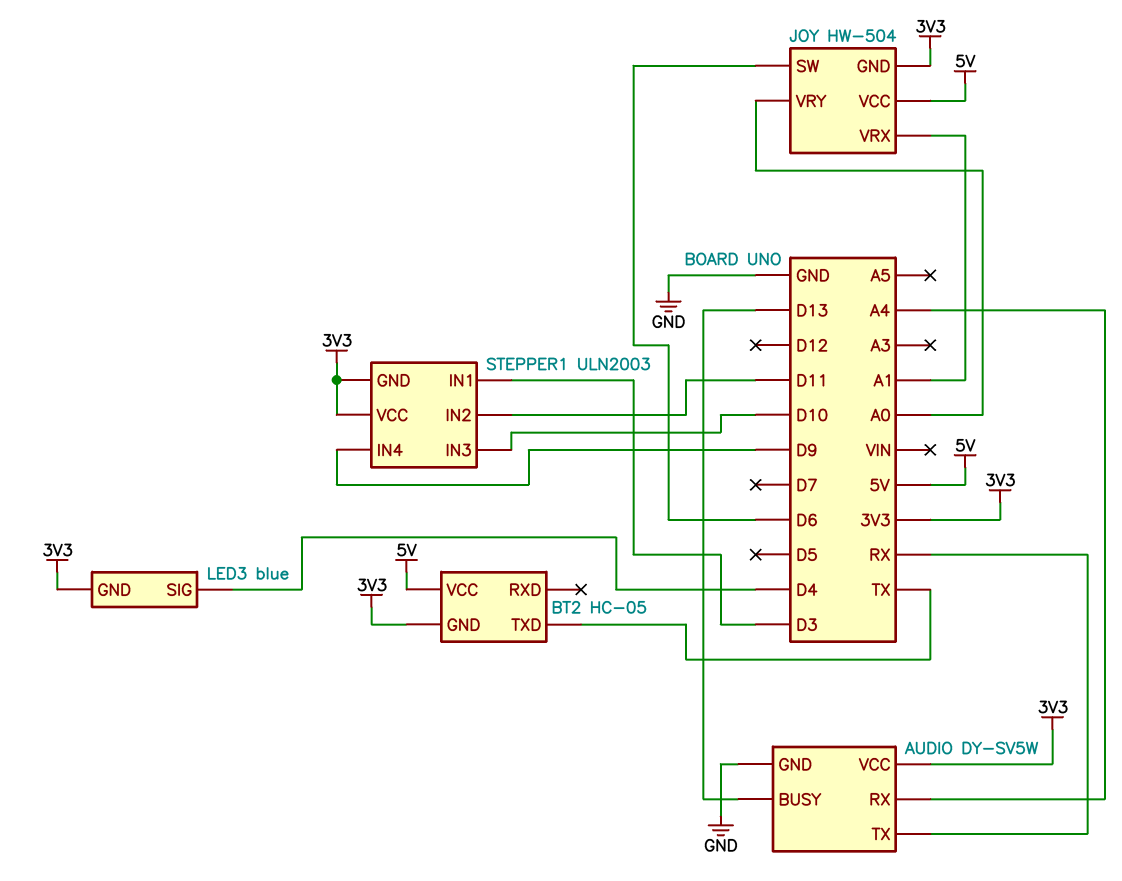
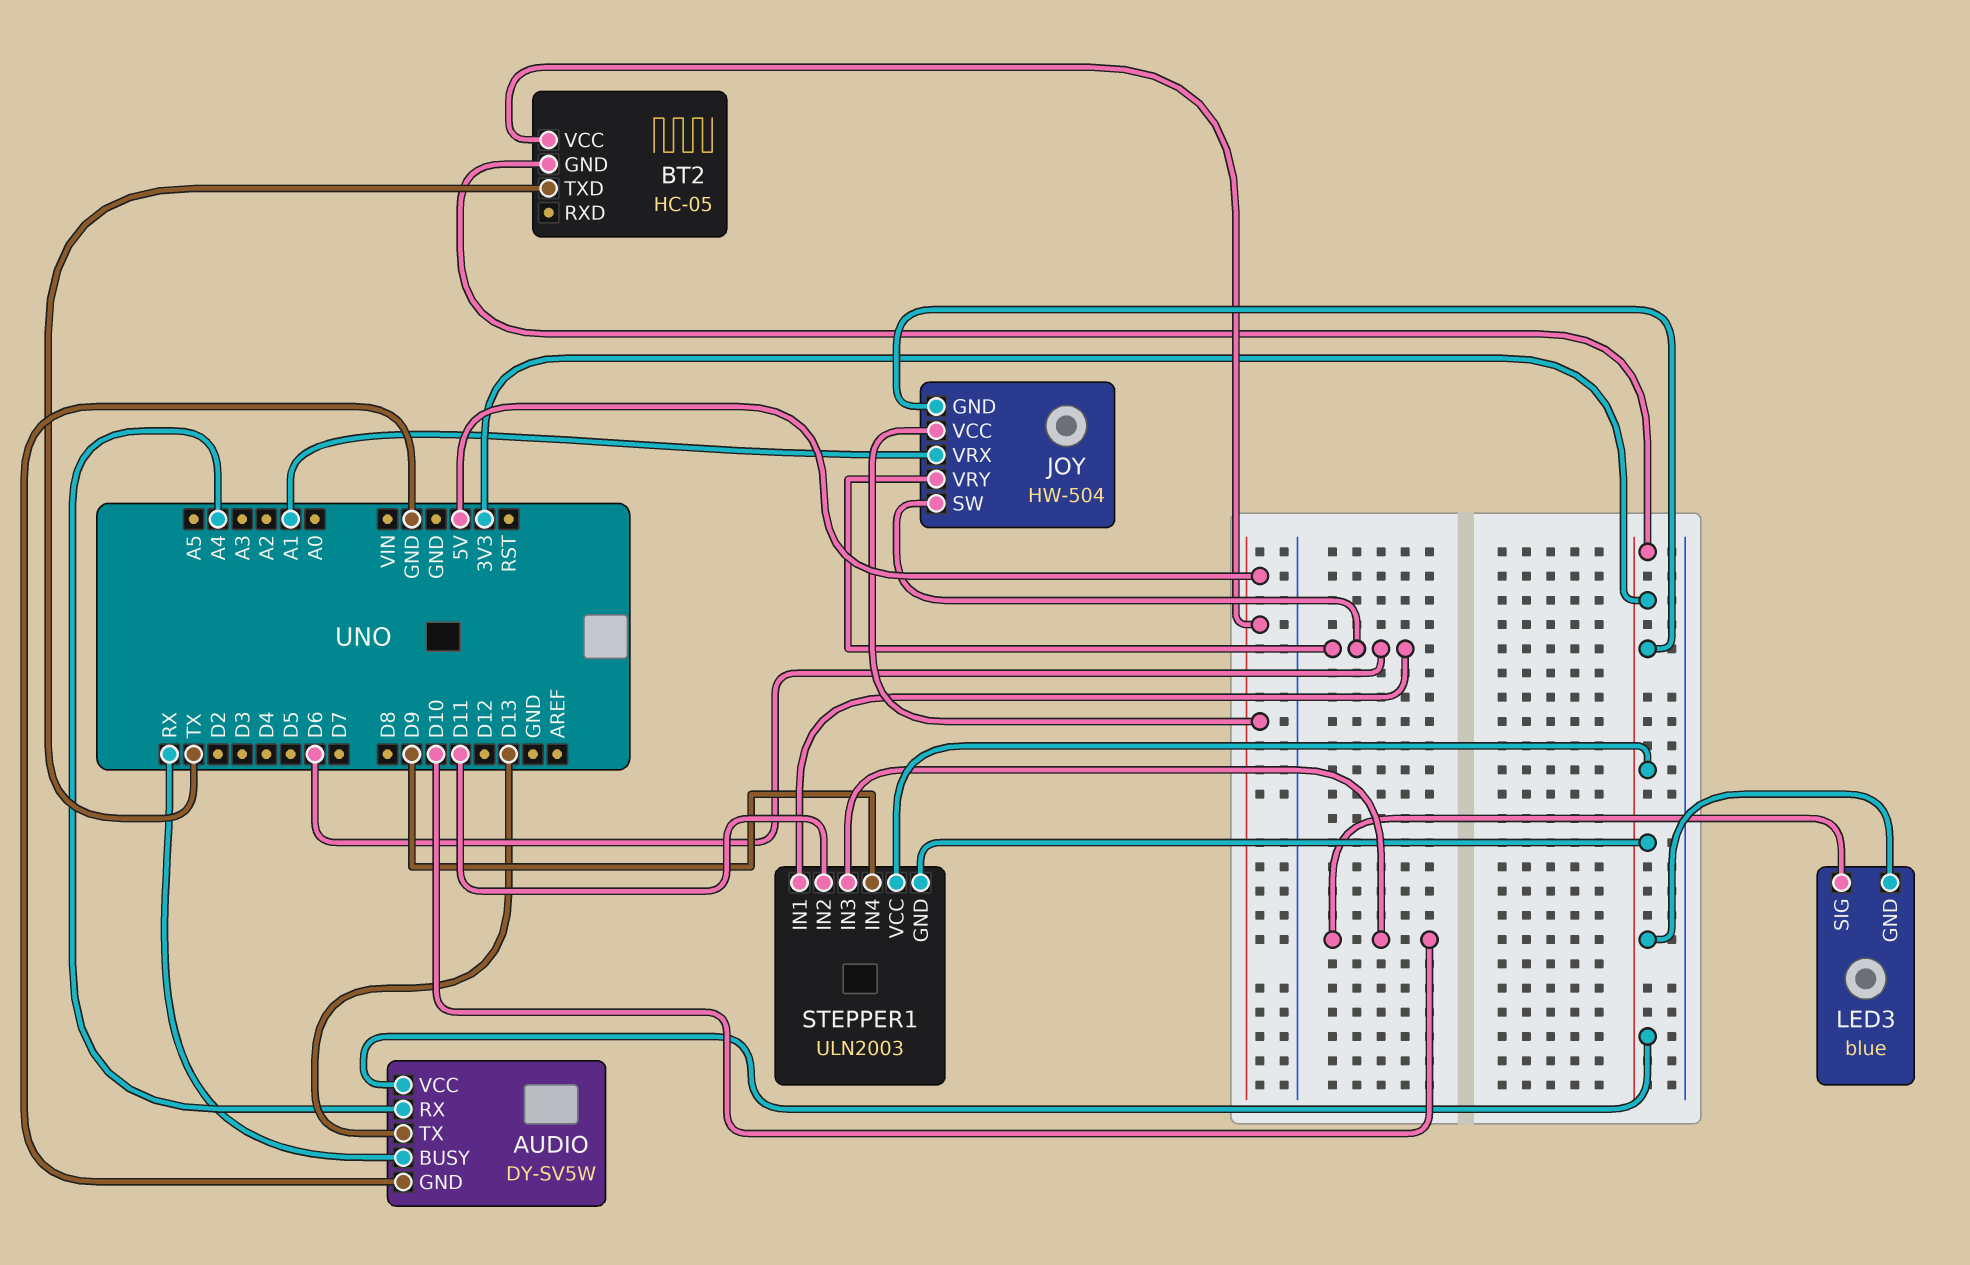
AUDIO pin BUSY: D13 -> RX
AUDIO pin TX: RX -> D13
JOY pin VRY: A0 -> D6
LED3 pin SIG: D4 -> D10
STEPPER1 pin IN1: D3 -> D6

